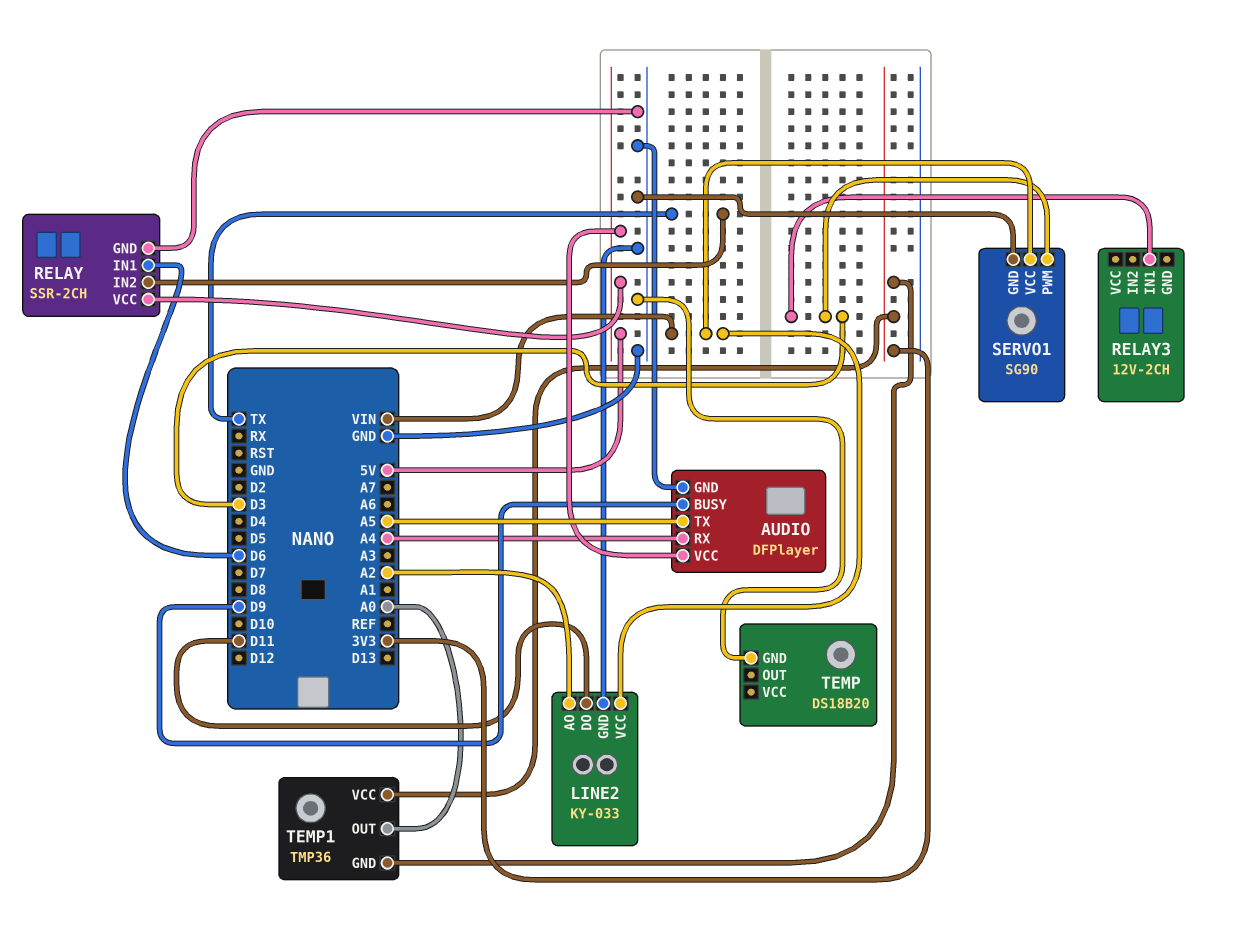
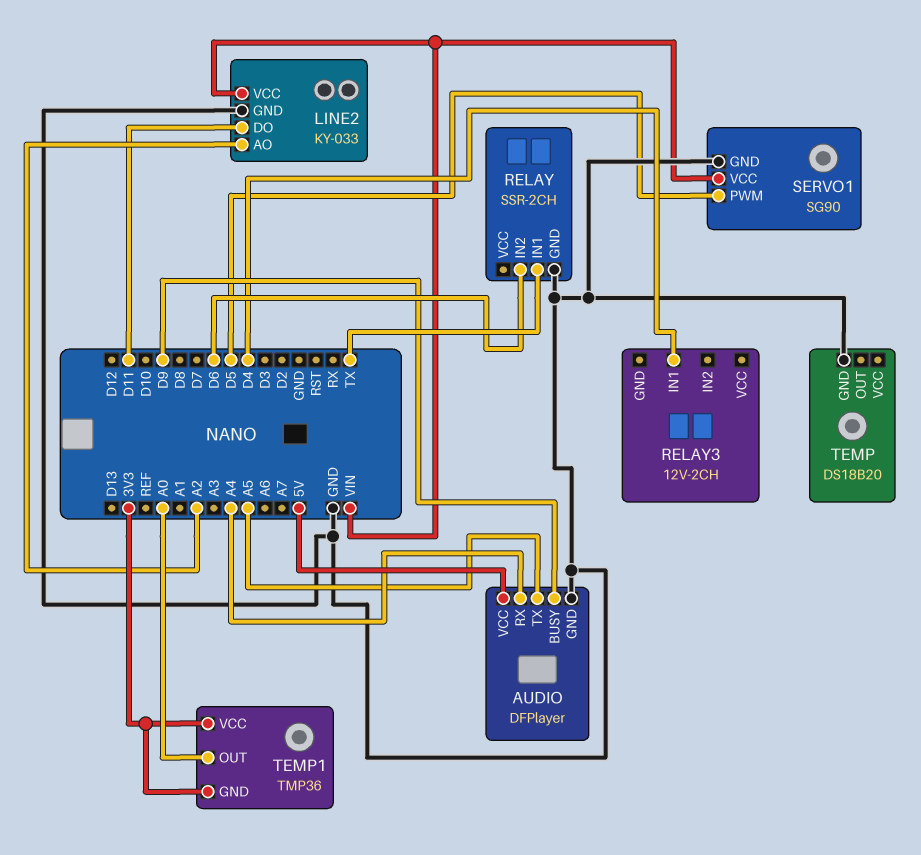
RELAY pin IN1: D6 -> TX
RELAY pin IN2: TX -> D6
RELAY pin VCC: 5V -> none
RELAY3 pin IN1: D3 -> D4
SERVO1 pin PWM: D3 -> D5

